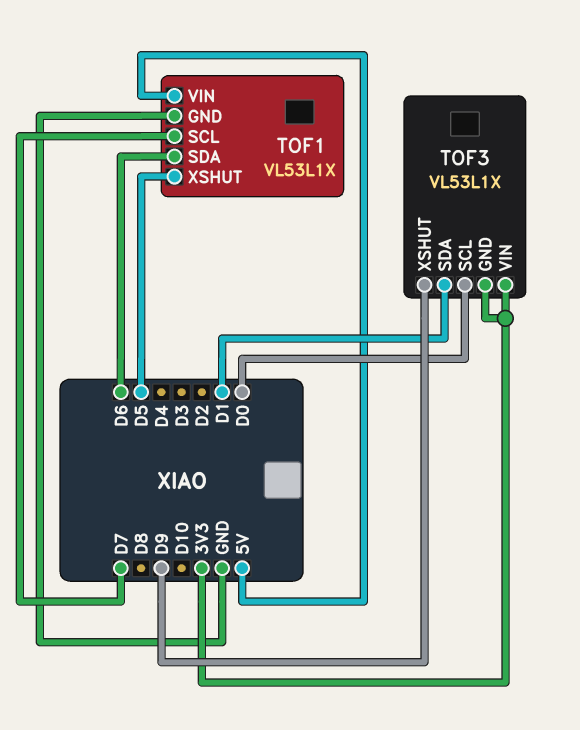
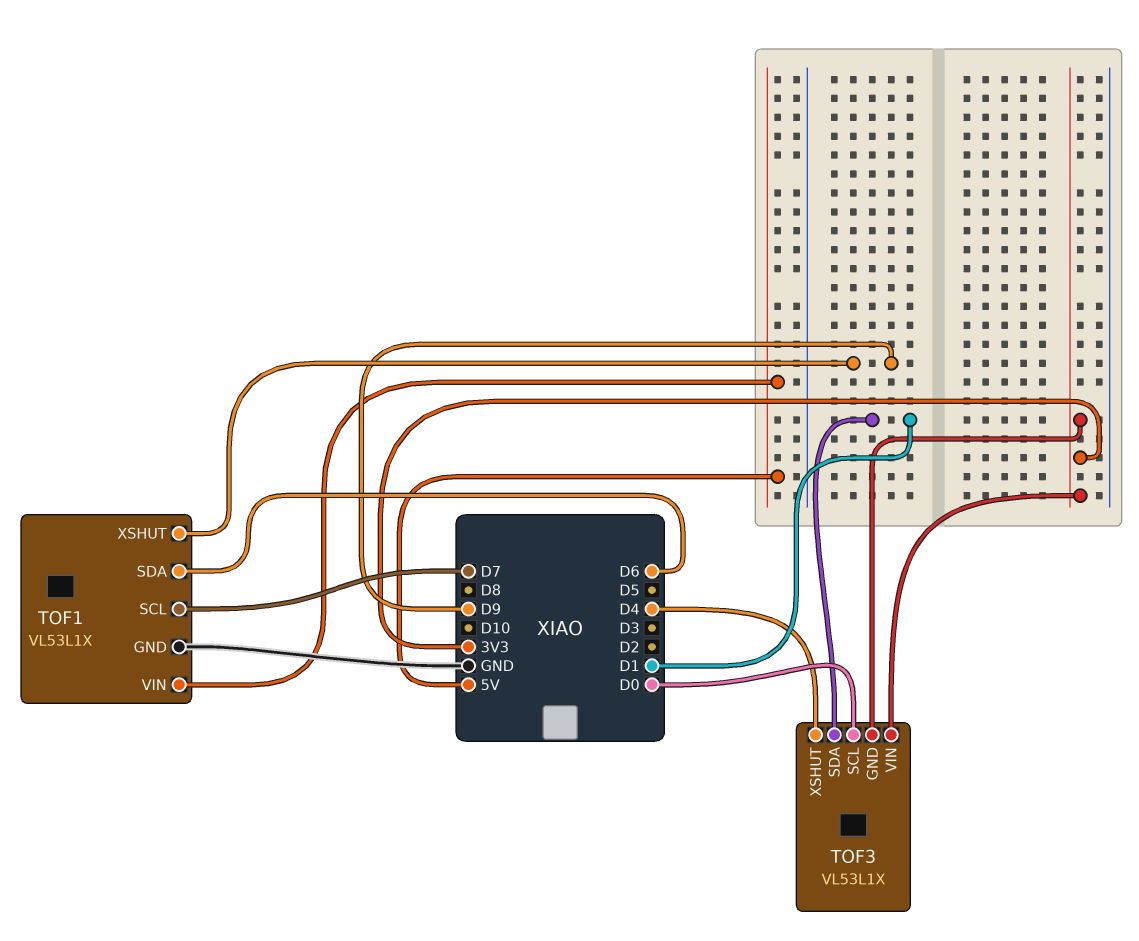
TOF1 pin XSHUT: D5 -> D9
TOF3 pin XSHUT: D9 -> D4

